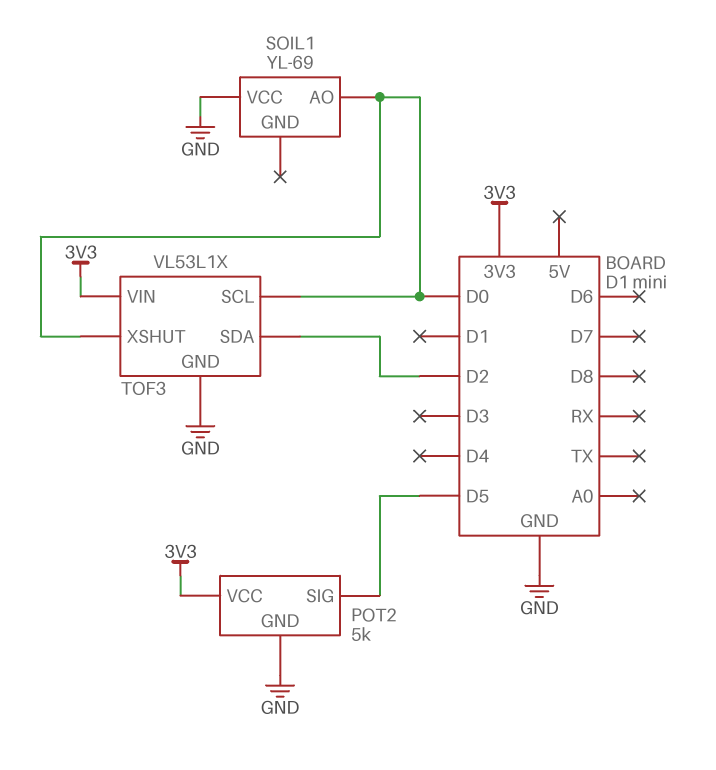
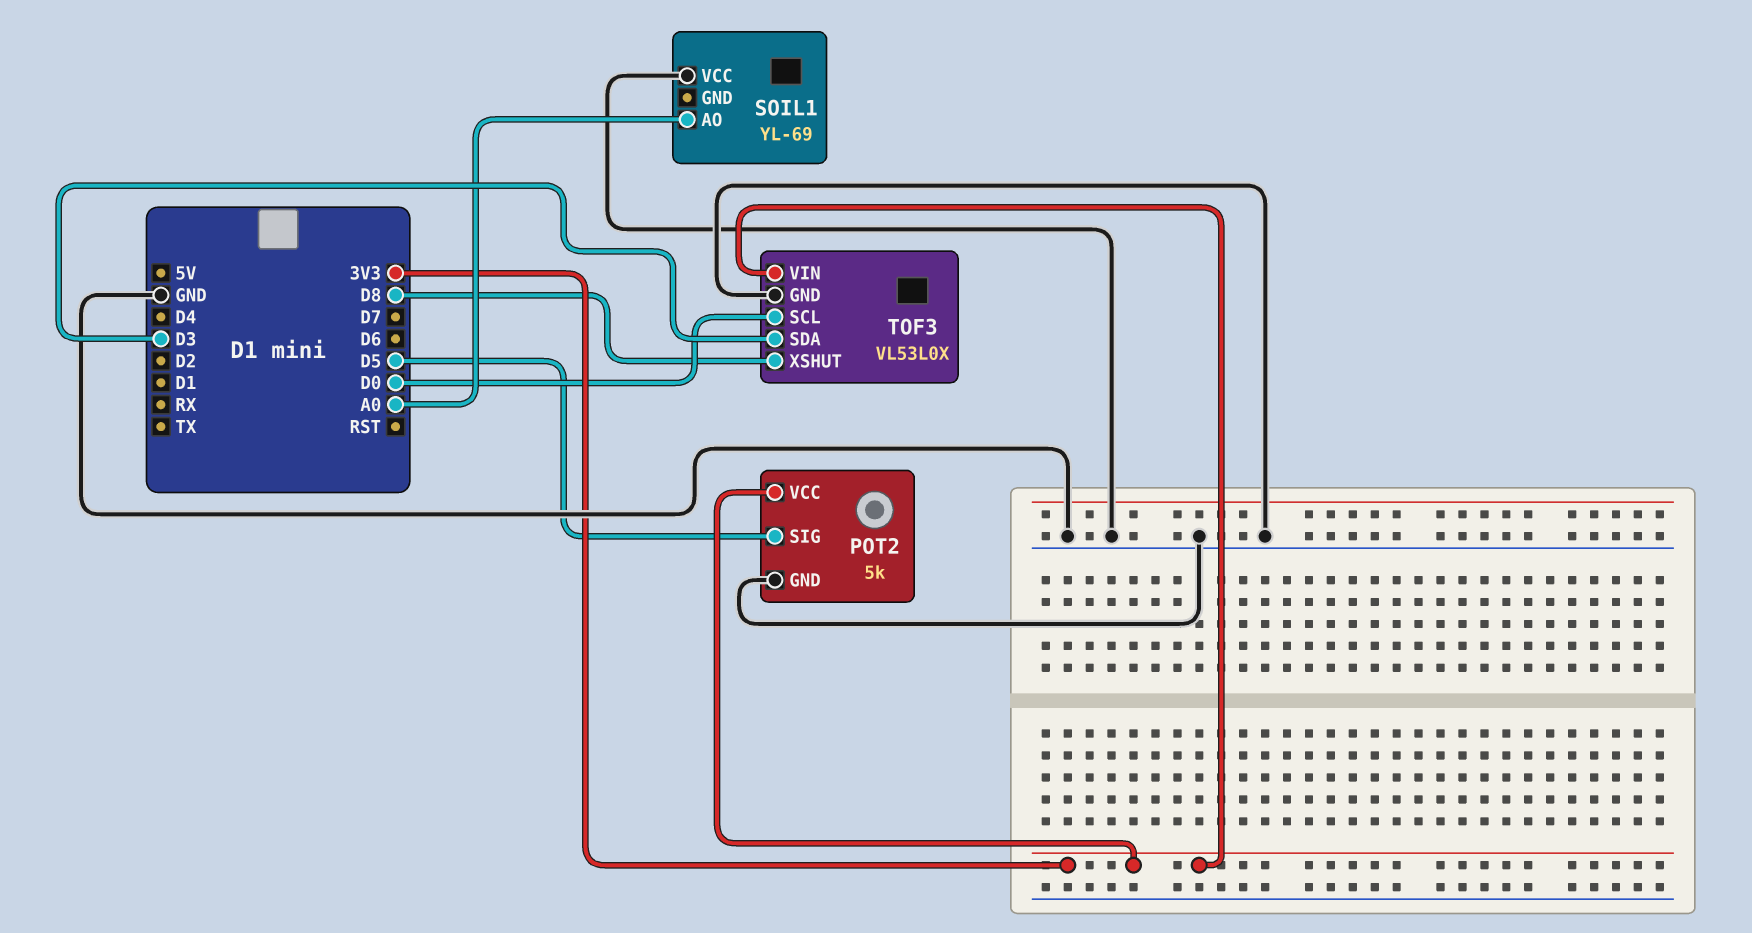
SOIL1 pin AO: D0 -> A0
TOF3: VL53L1X -> VL53L0X
TOF3 pin SDA: D2 -> D3
TOF3 pin XSHUT: D0 -> D8

